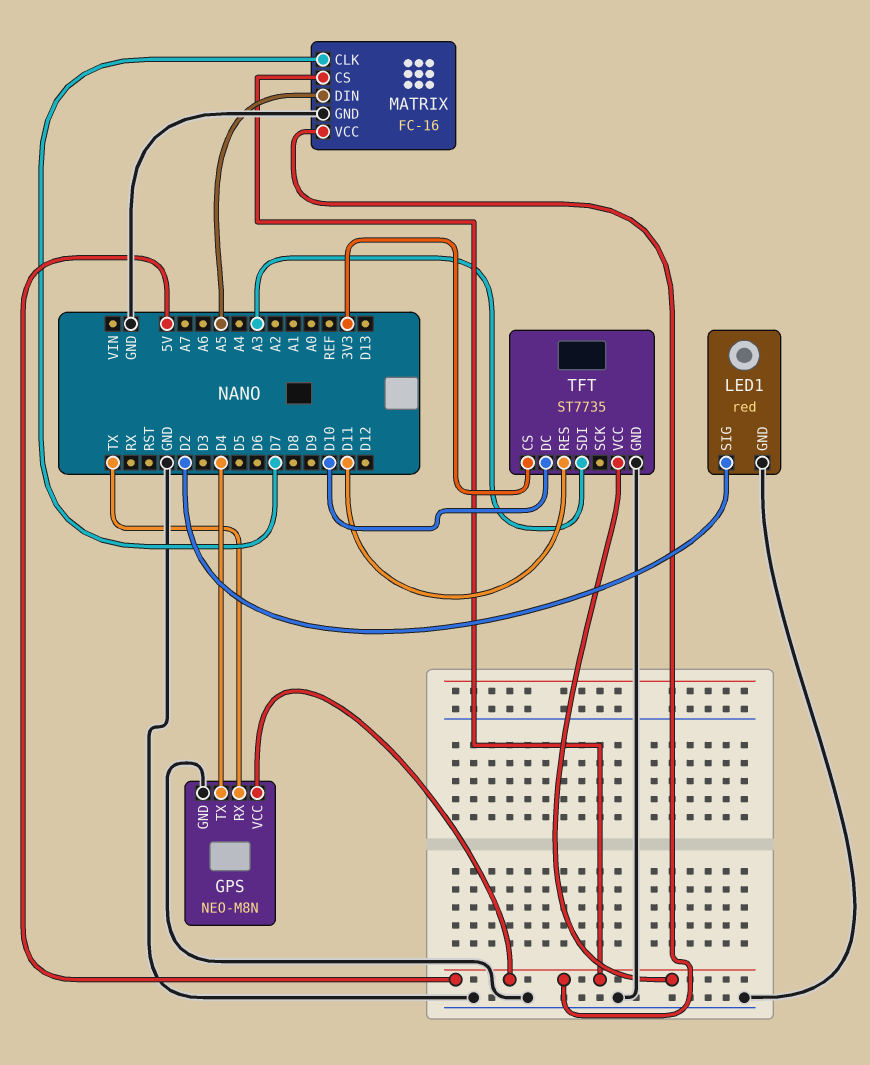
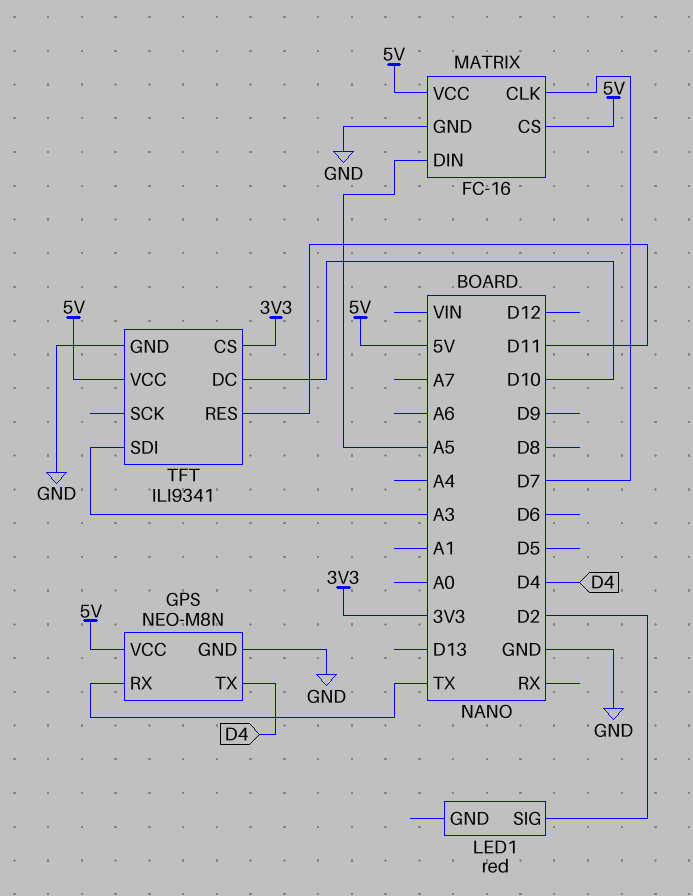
LED1 pin GND: GND -> none
TFT: ST7735 -> ILI9341

